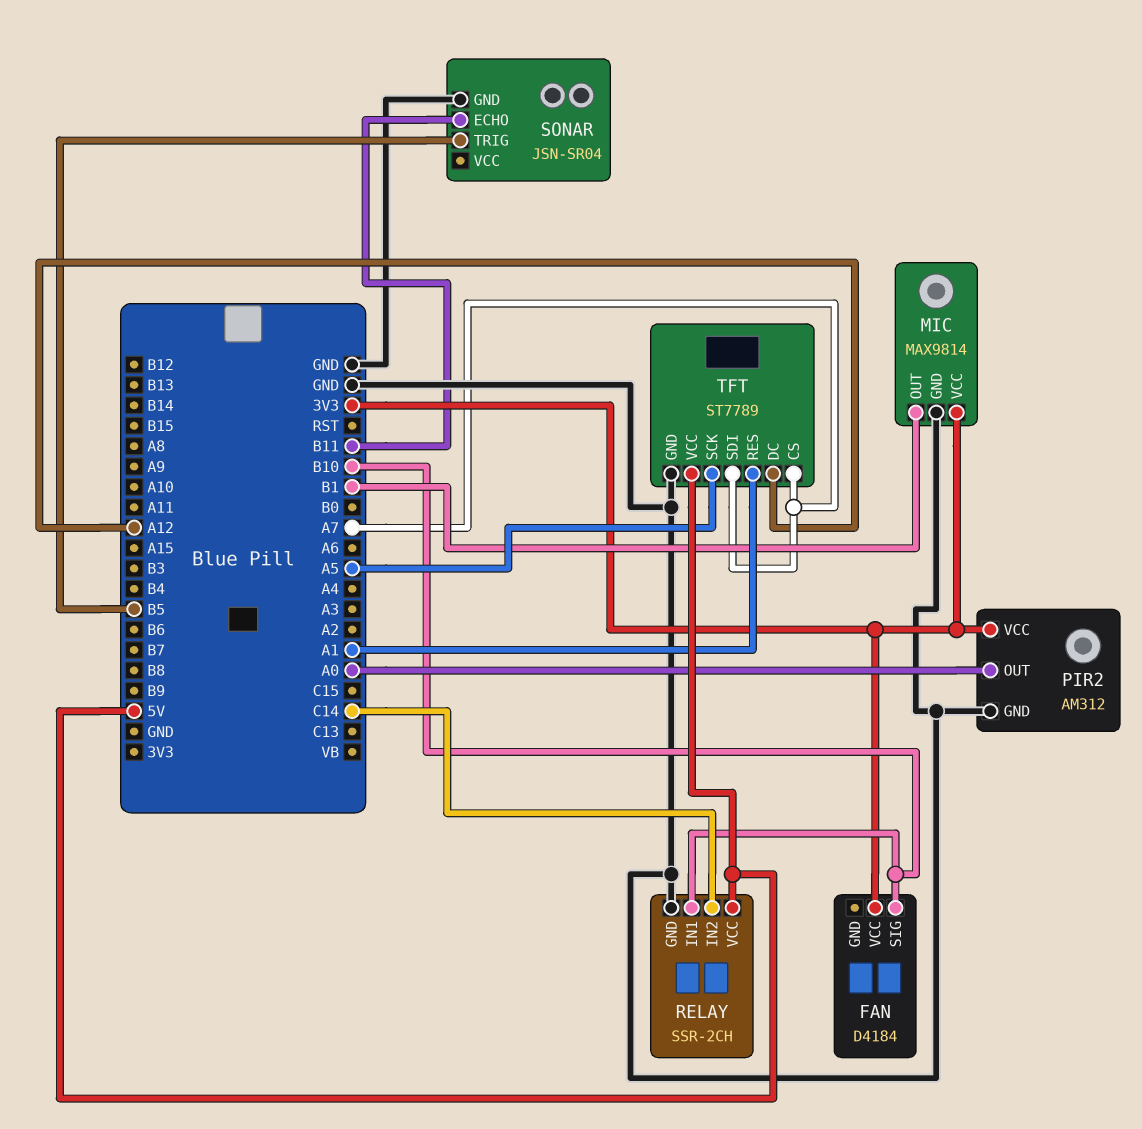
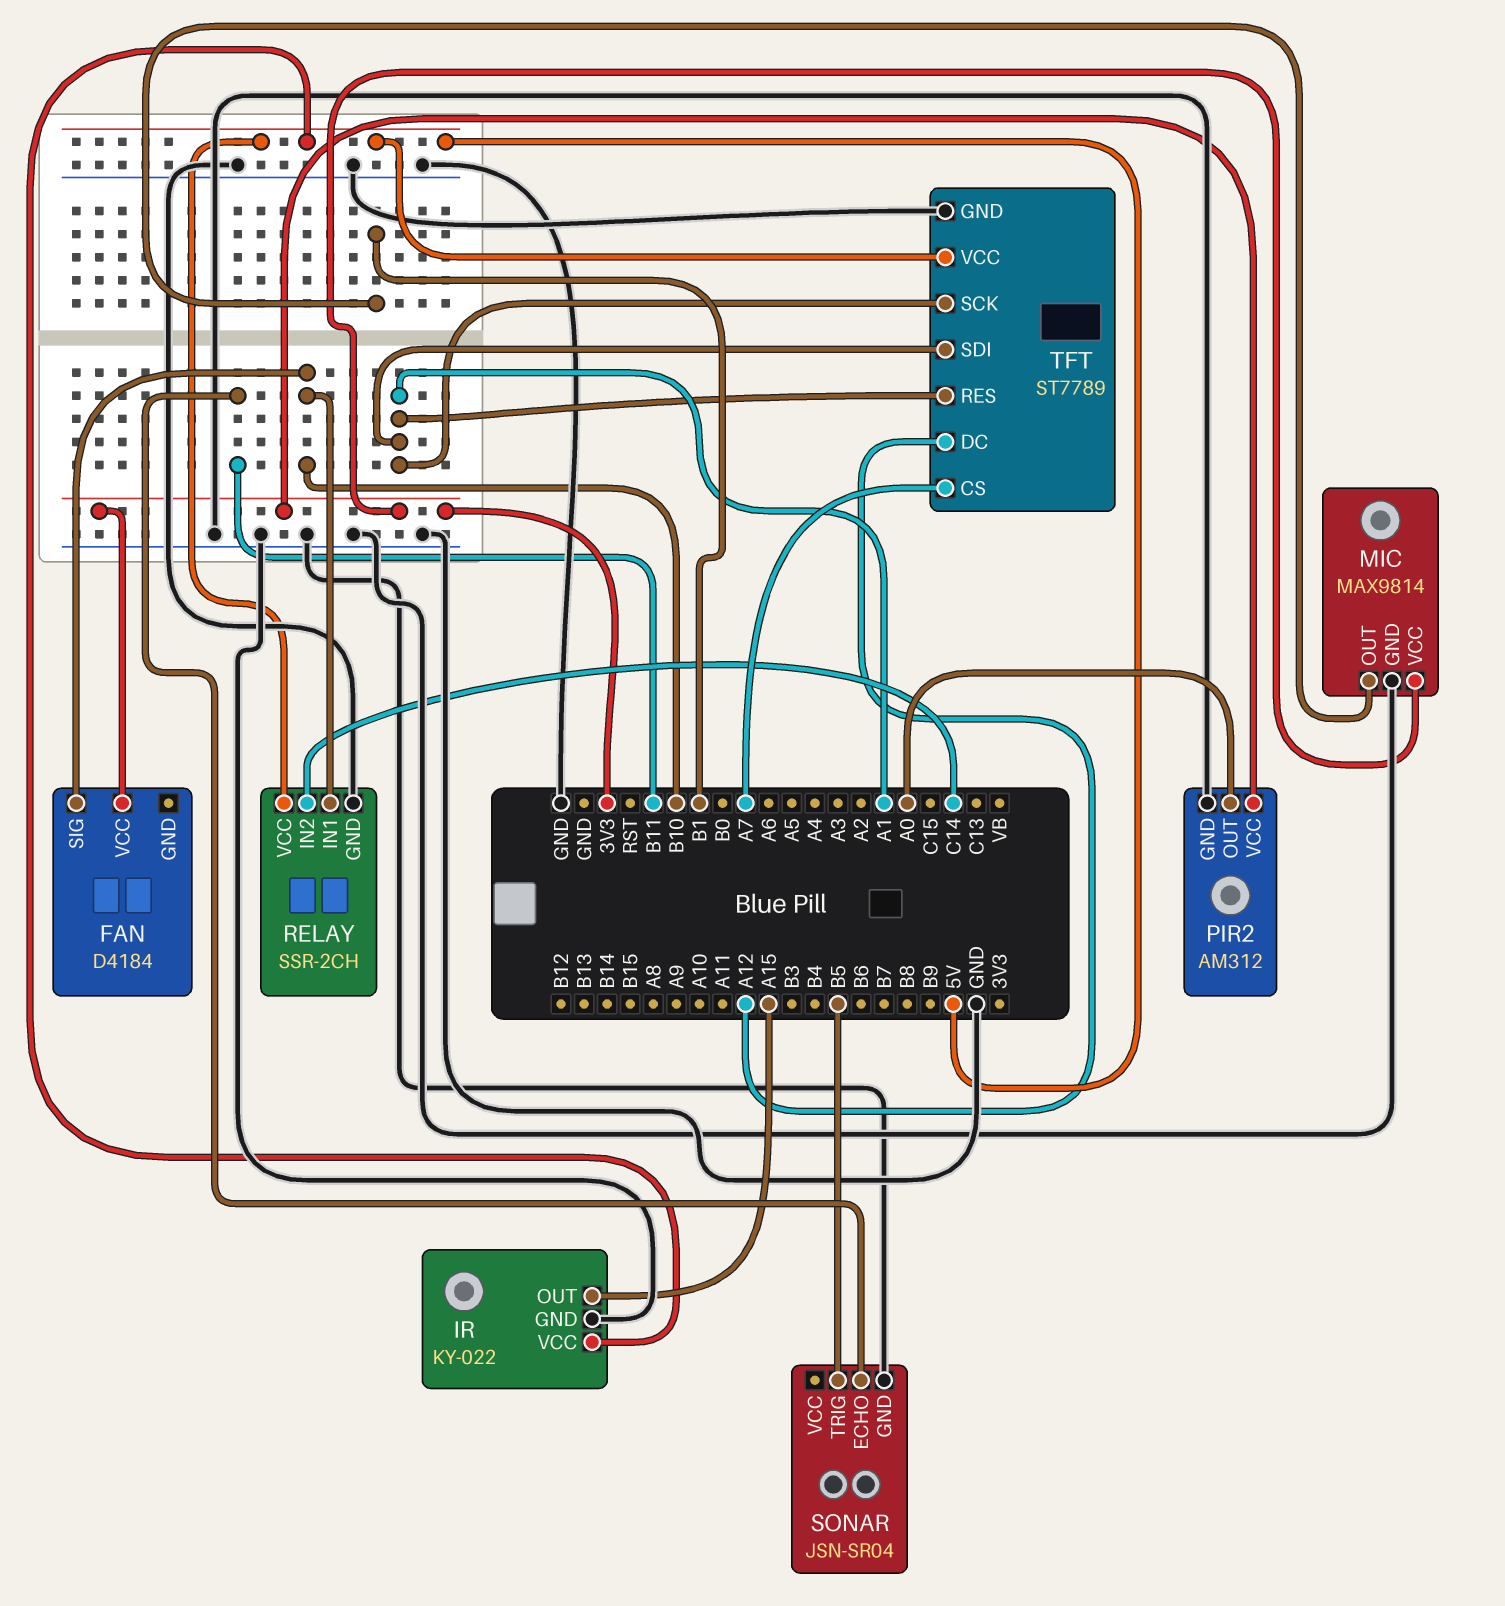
IR: none -> KY-022
IR pin GND: none -> GND
IR pin OUT: none -> A15
IR pin VCC: none -> 5V
TFT pin SCK: A5 -> A1
TFT pin SDI: A7 -> A1

